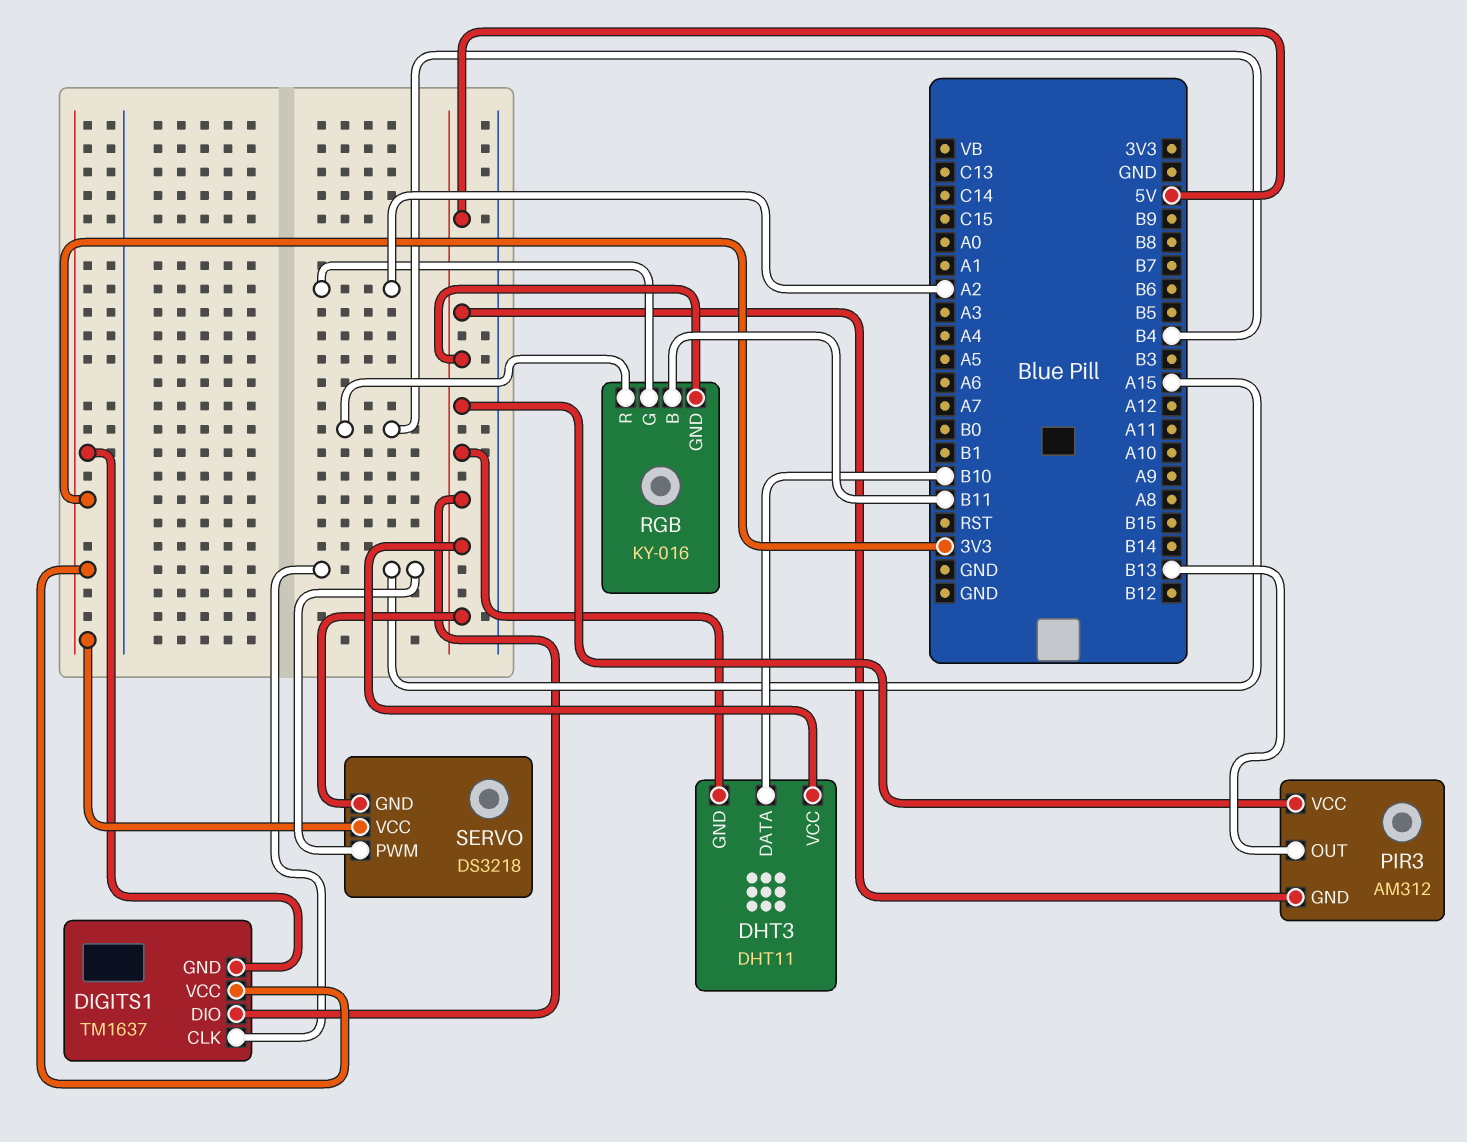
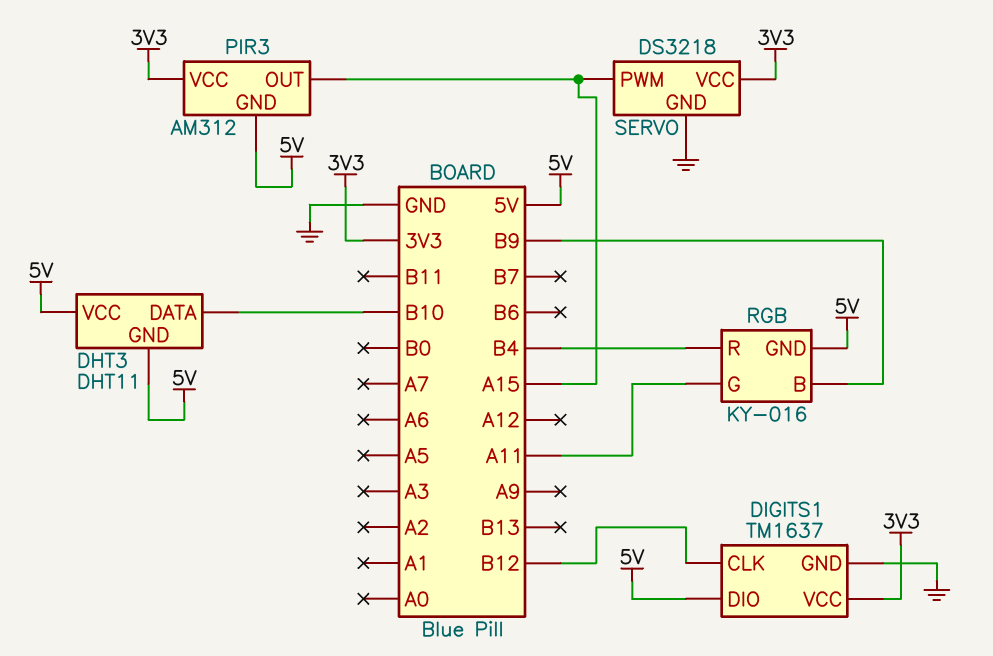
DIGITS1 pin CLK: A15 -> B12
DIGITS1 pin GND: 3V3 -> GND
PIR3 pin OUT: B13 -> A15
PIR3 pin VCC: 5V -> 3V3
RGB pin B: B11 -> B9
RGB pin G: A2 -> A11
SERVO pin GND: 5V -> GND

